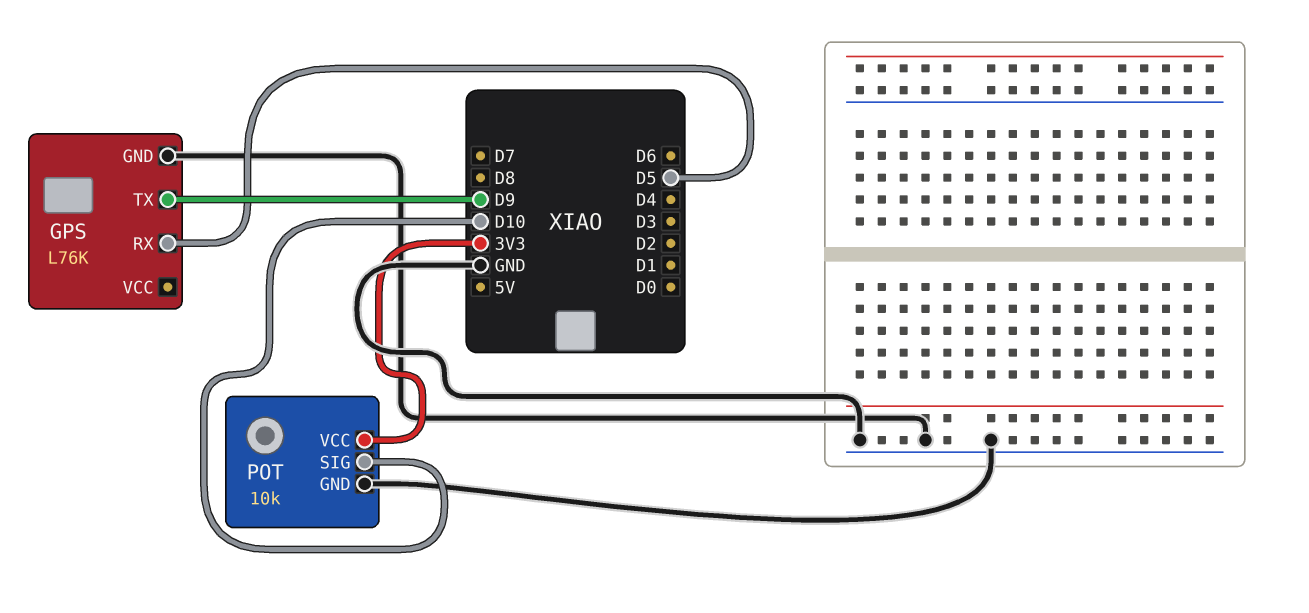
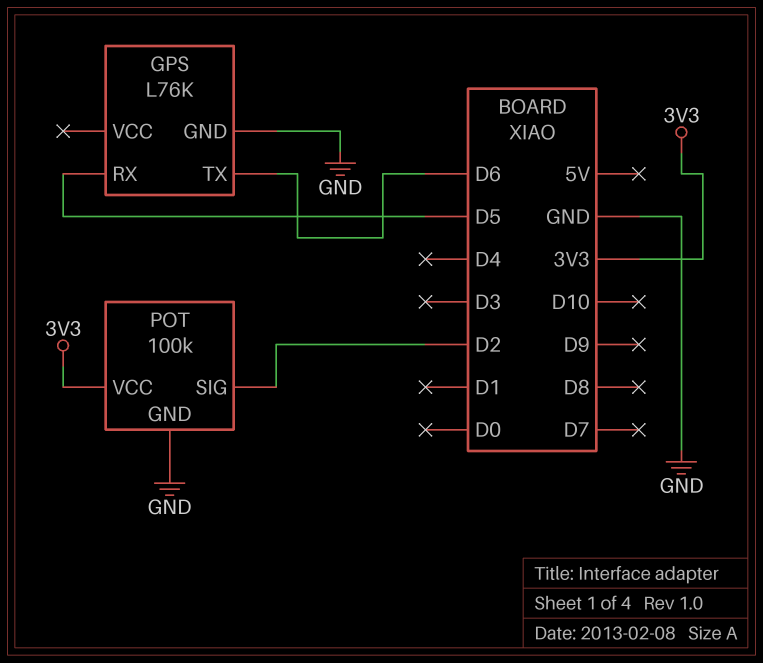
GPS pin TX: D9 -> D6
POT: 10k -> 100k
POT pin SIG: D10 -> D2

